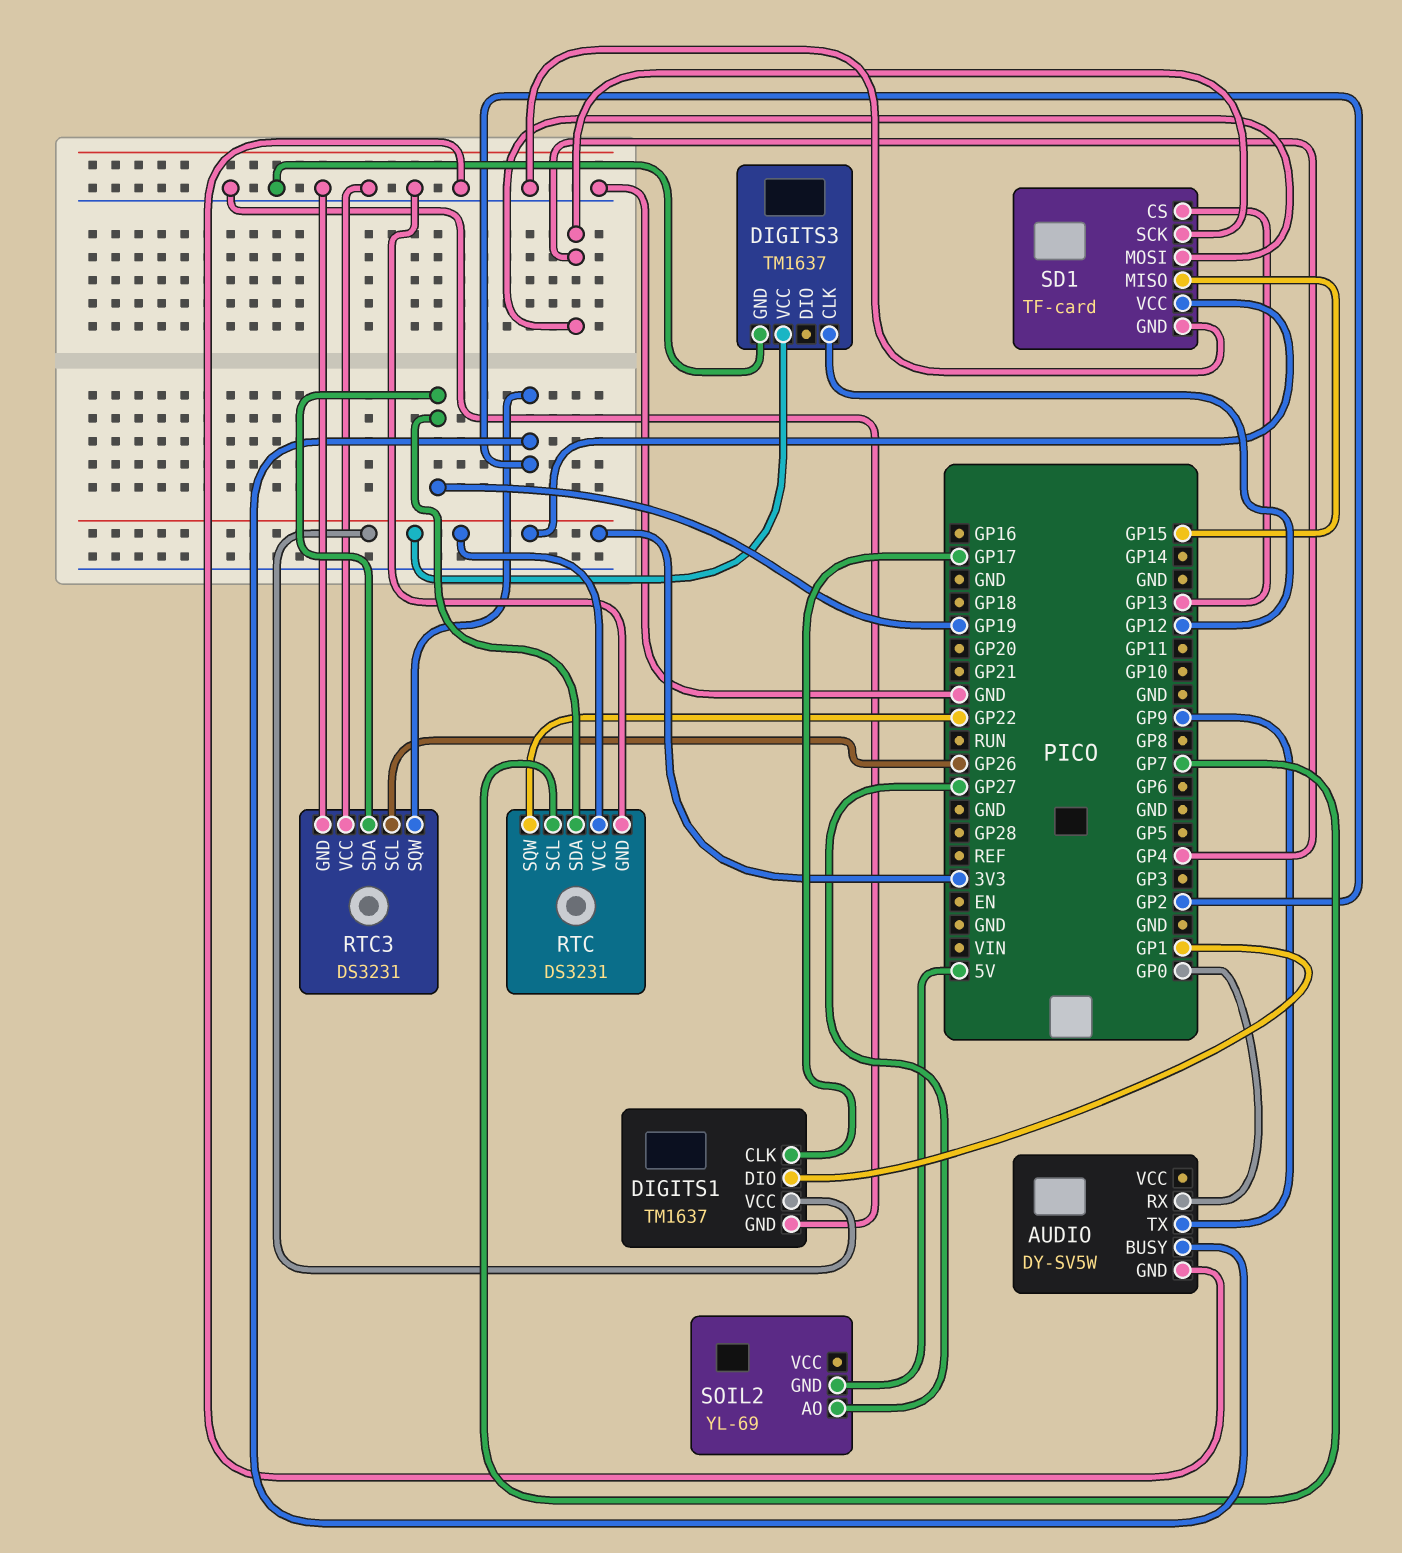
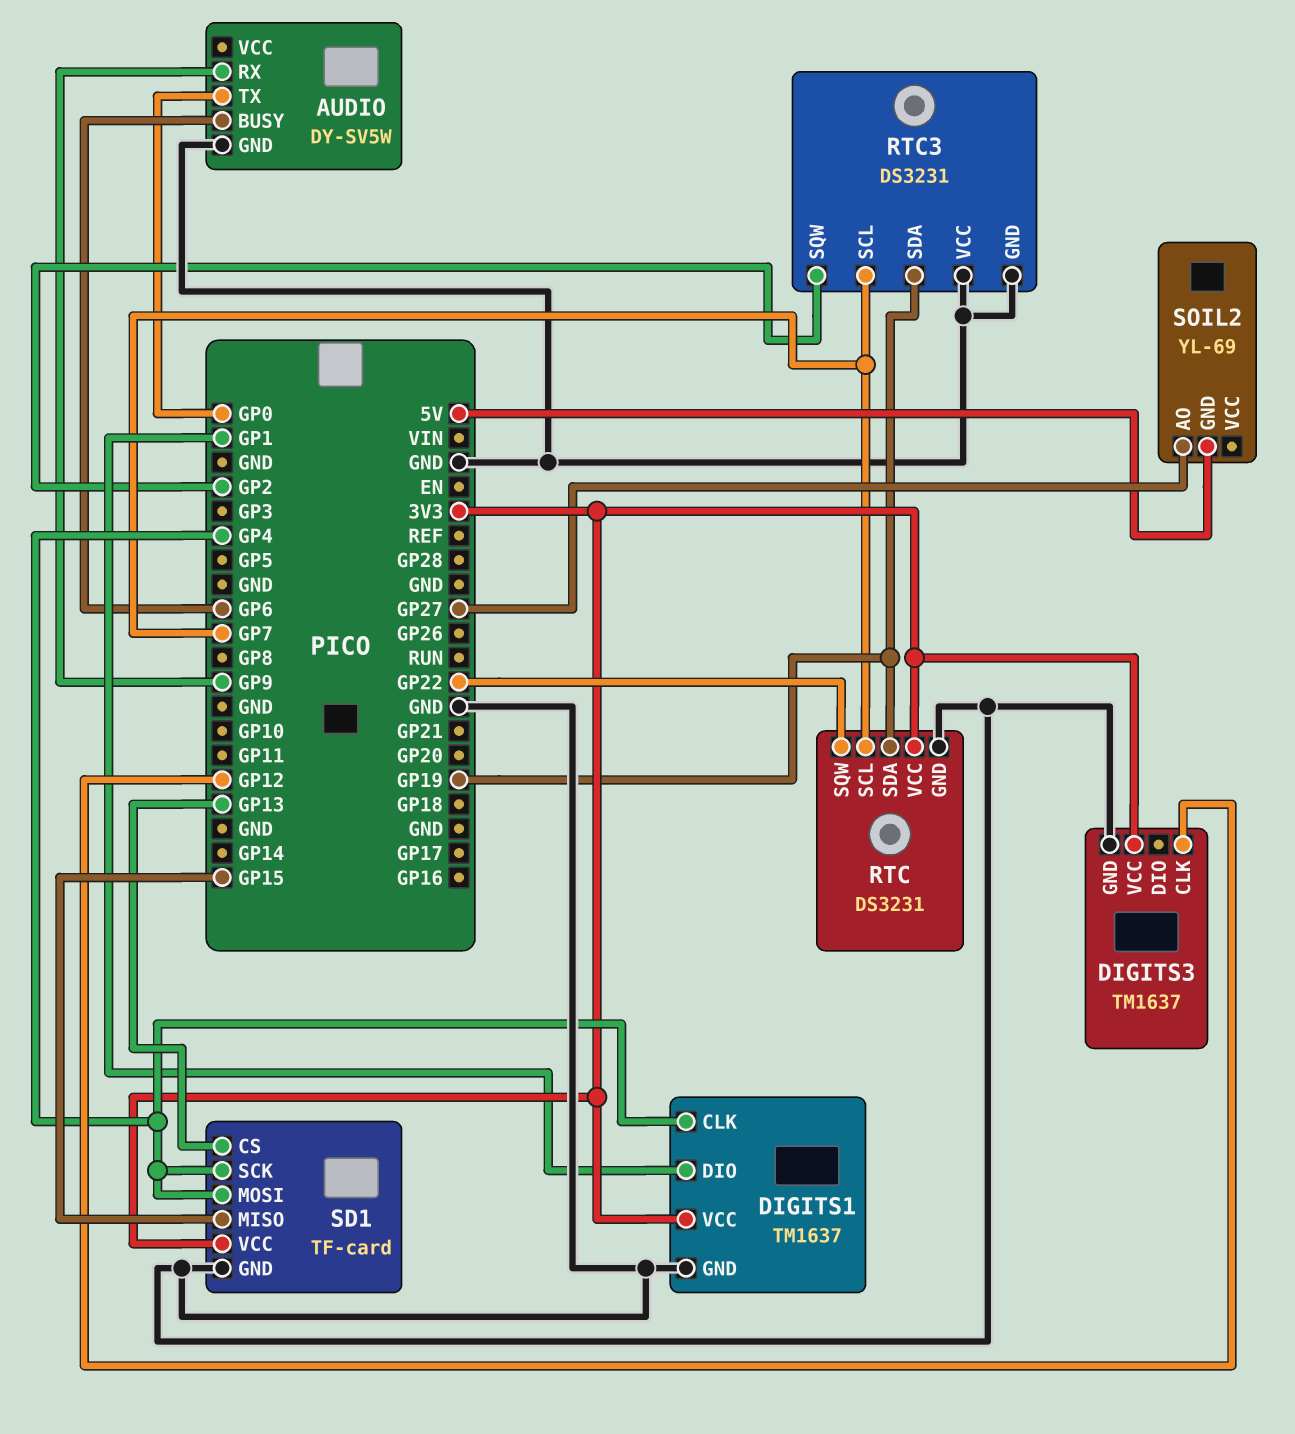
AUDIO pin BUSY: GP2 -> GP6
AUDIO pin RX: GP0 -> GP9
AUDIO pin TX: GP9 -> GP0
DIGITS1 pin CLK: GP17 -> GP4
RTC3 pin SCL: GP26 -> GP7

